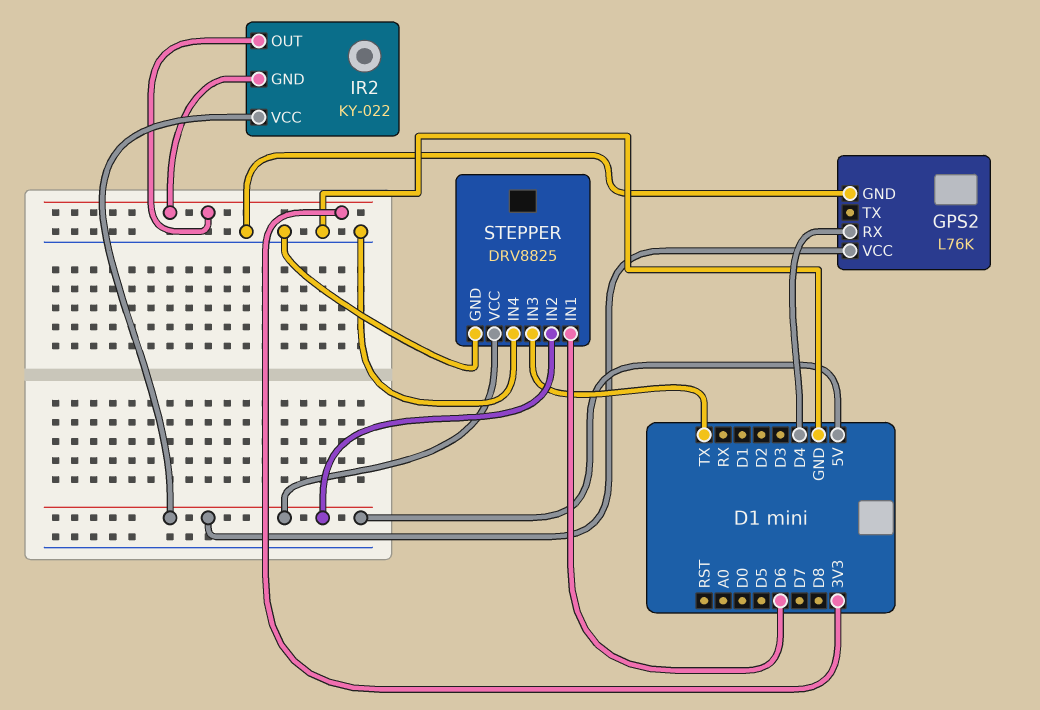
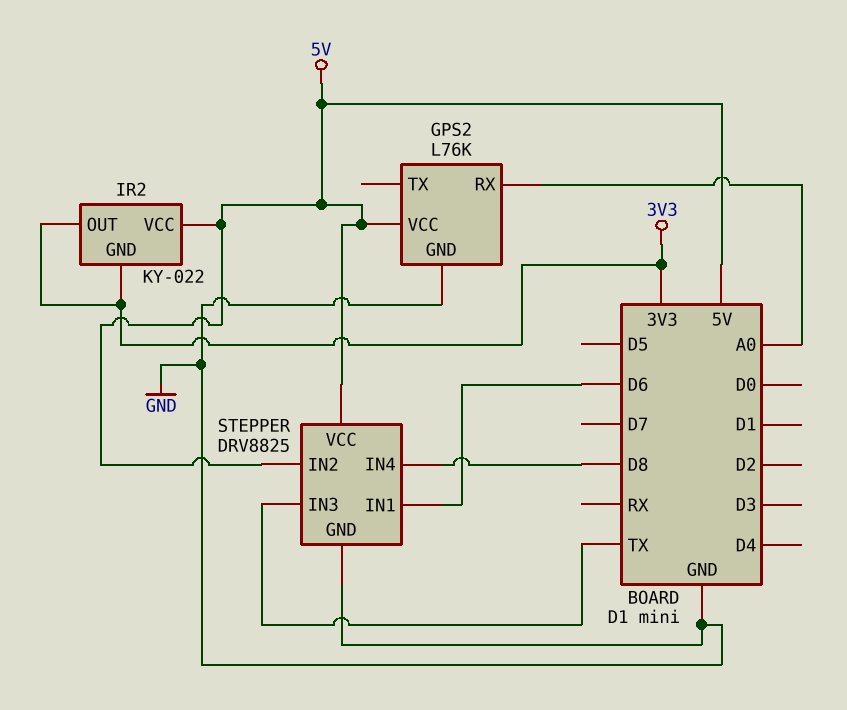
GPS2 pin RX: D4 -> A0
STEPPER pin IN4: GND -> D8

